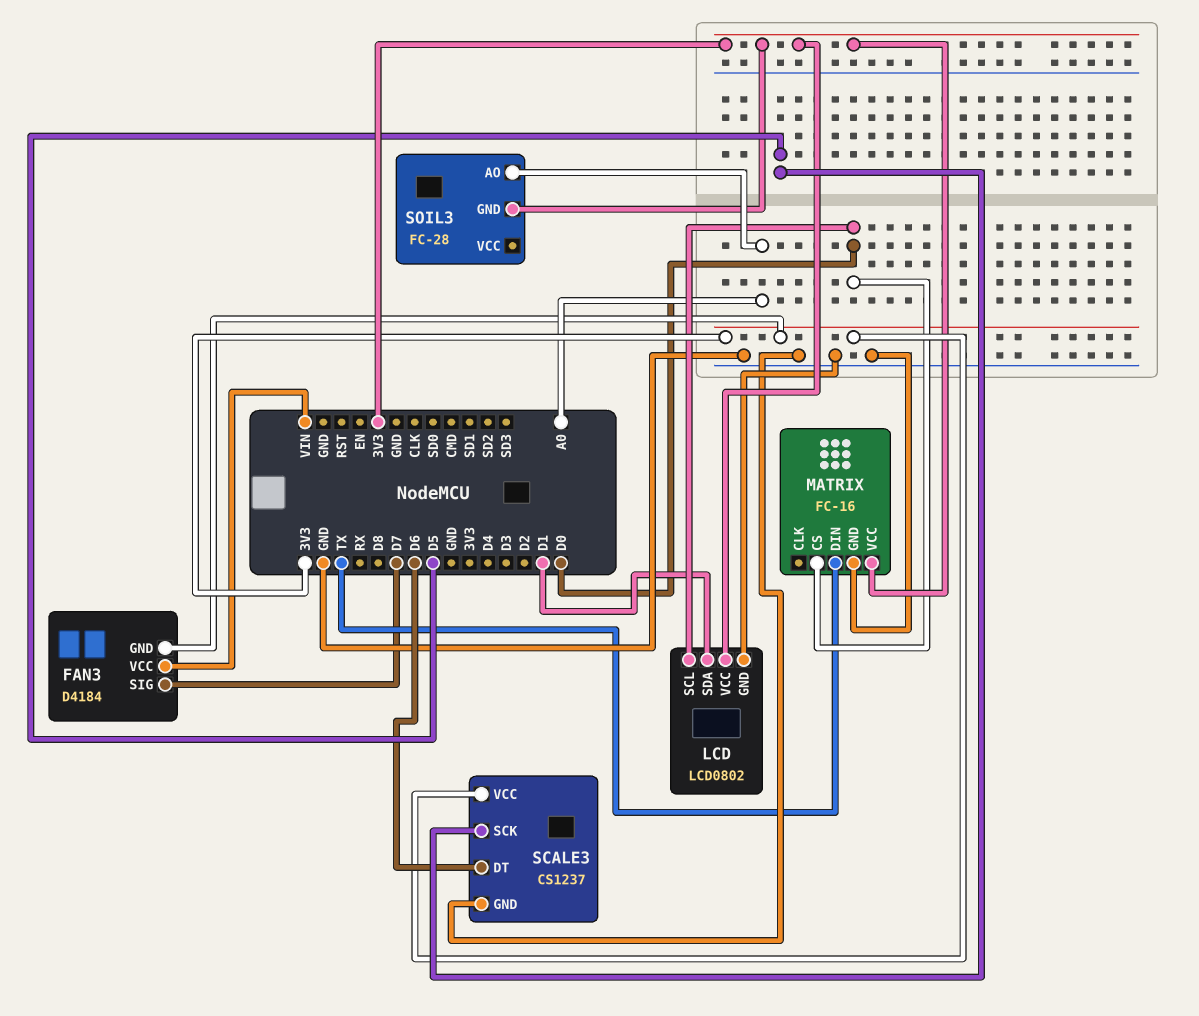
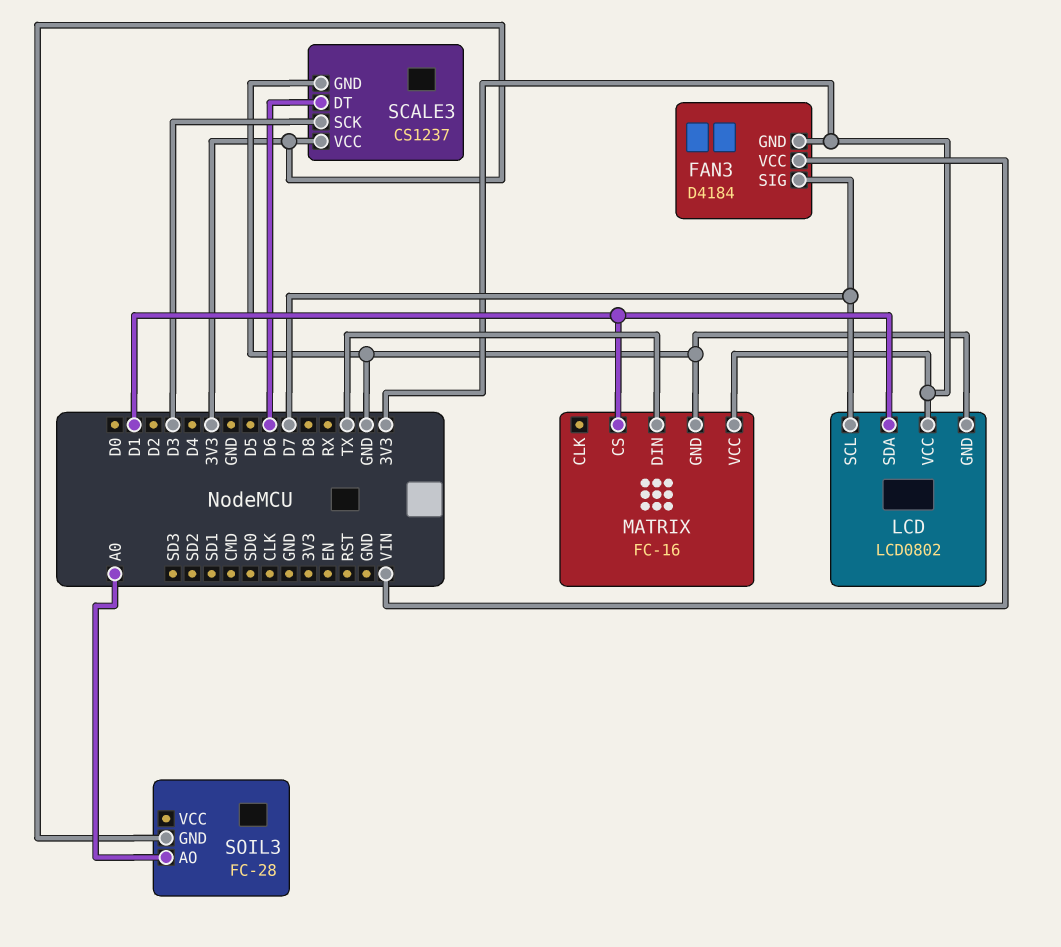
LCD pin SCL: D0 -> D7
MATRIX pin CS: D0 -> D1
SCALE3 pin SCK: D5 -> D3

